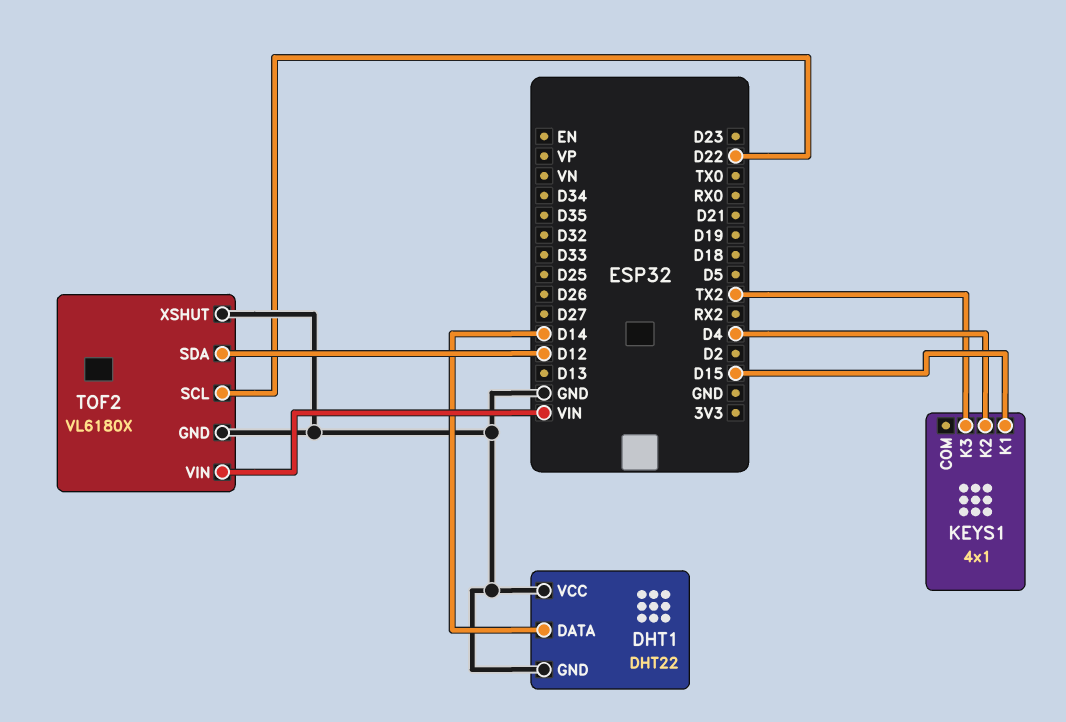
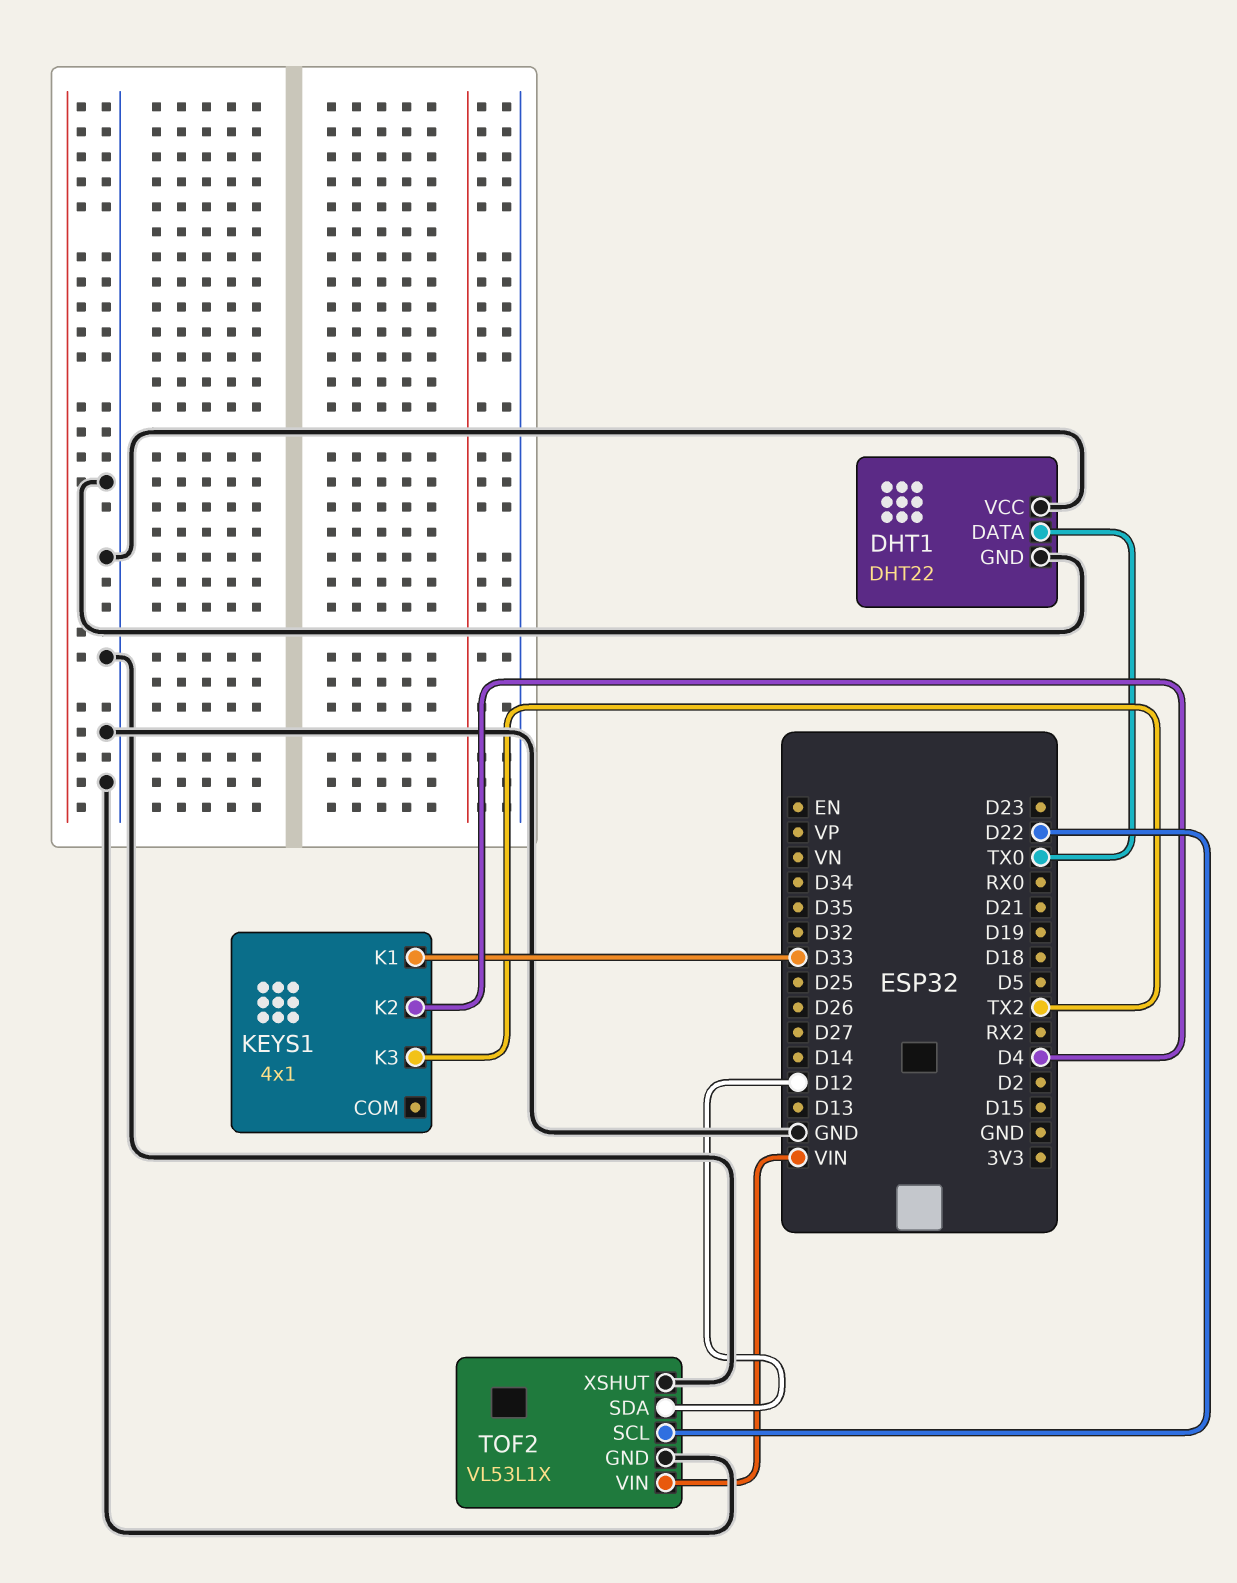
DHT1 pin DATA: D14 -> TX0
KEYS1 pin K1: D15 -> D33
TOF2: VL6180X -> VL53L1X

